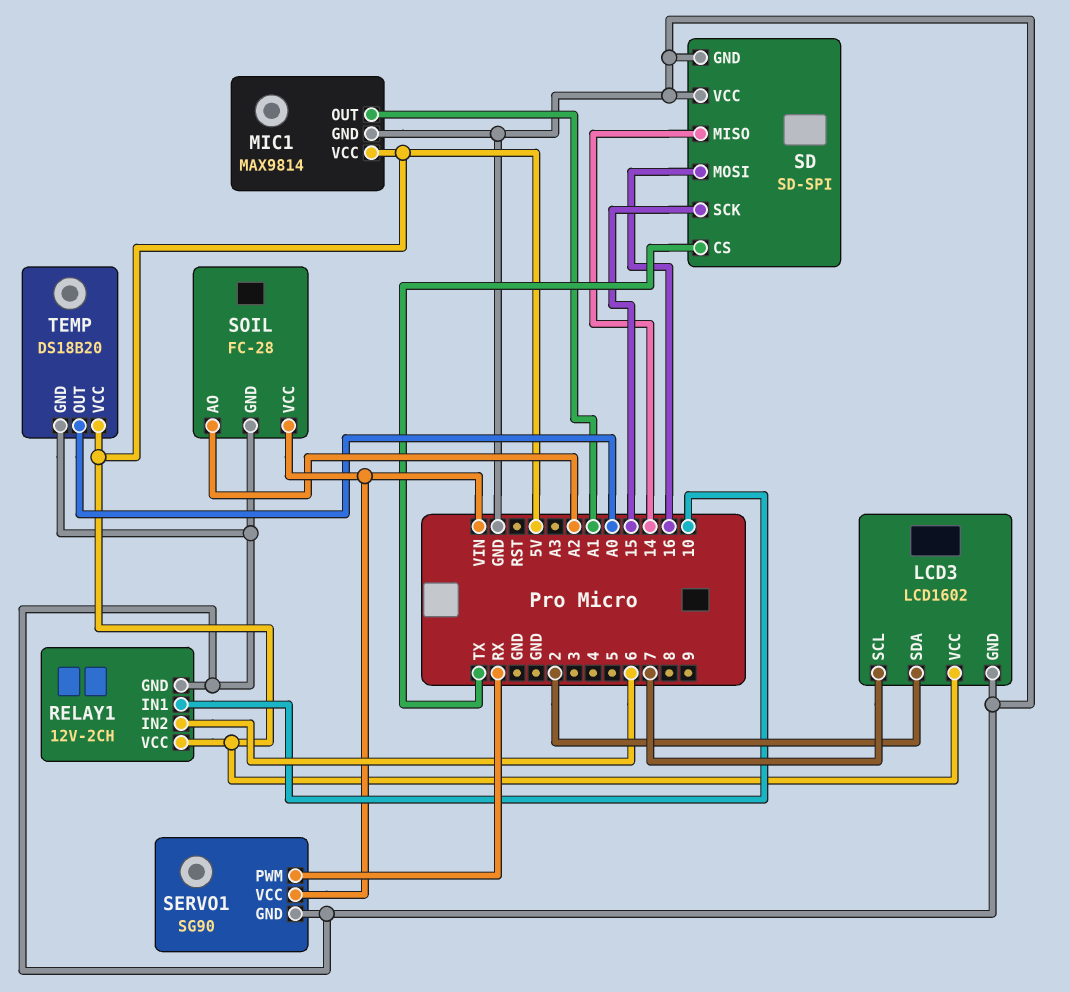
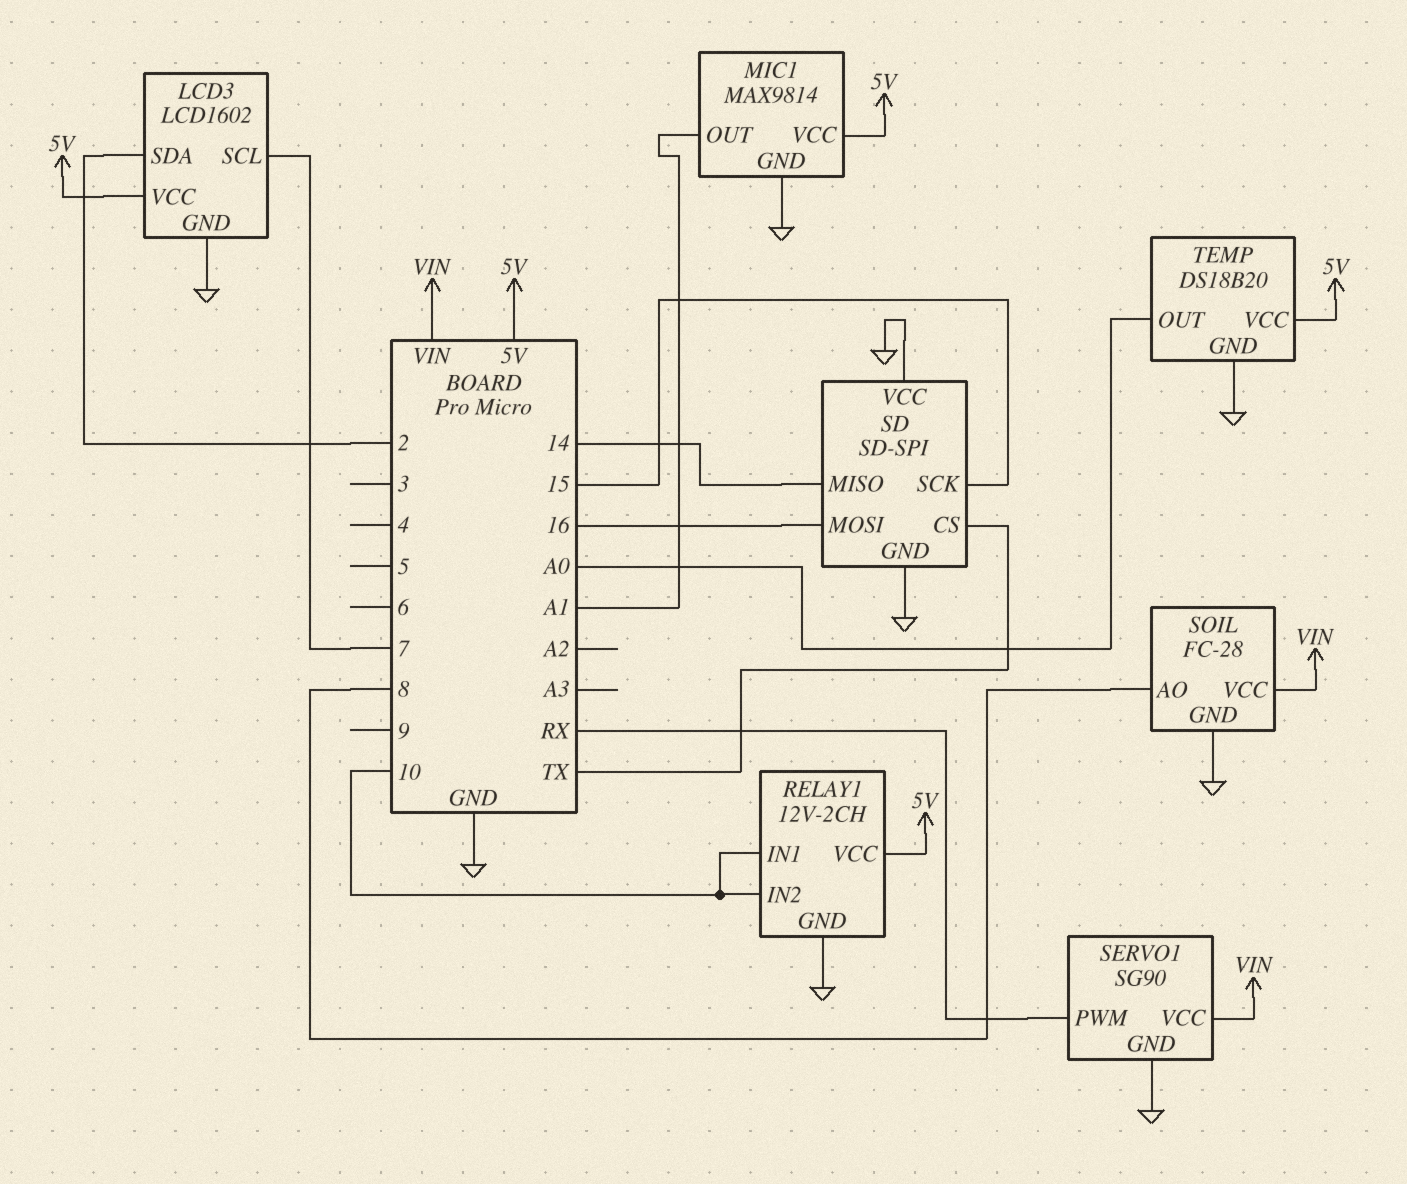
RELAY1 pin IN2: 6 -> 10
SOIL pin AO: A2 -> 8

